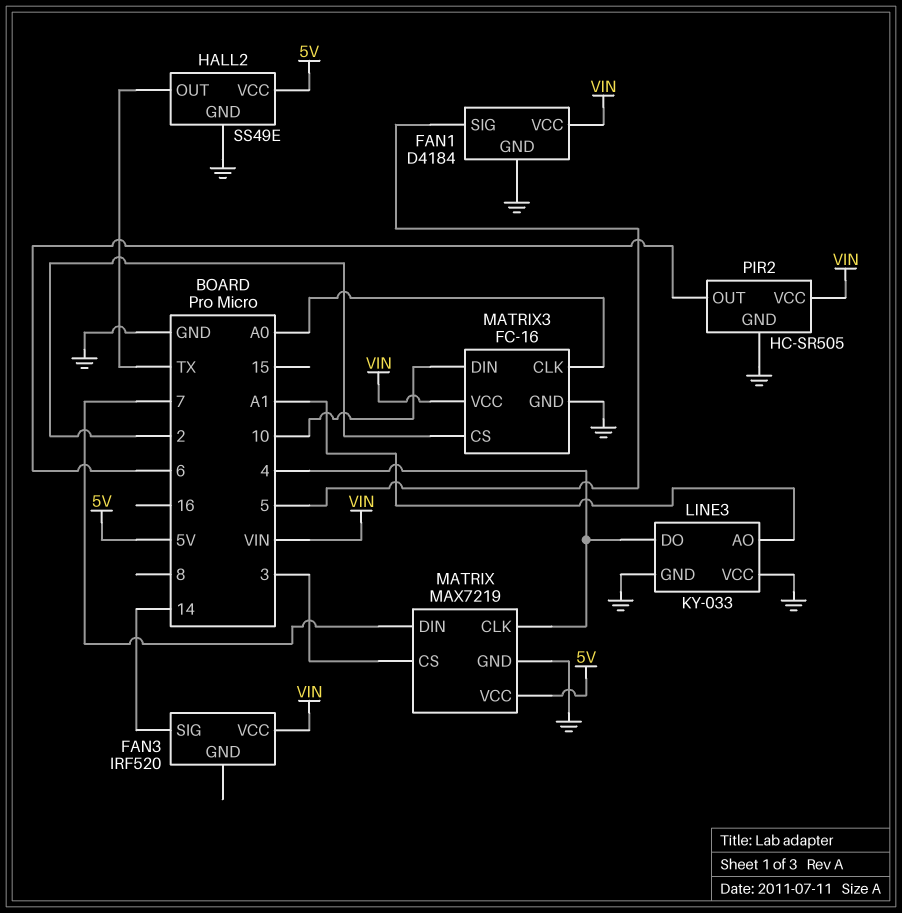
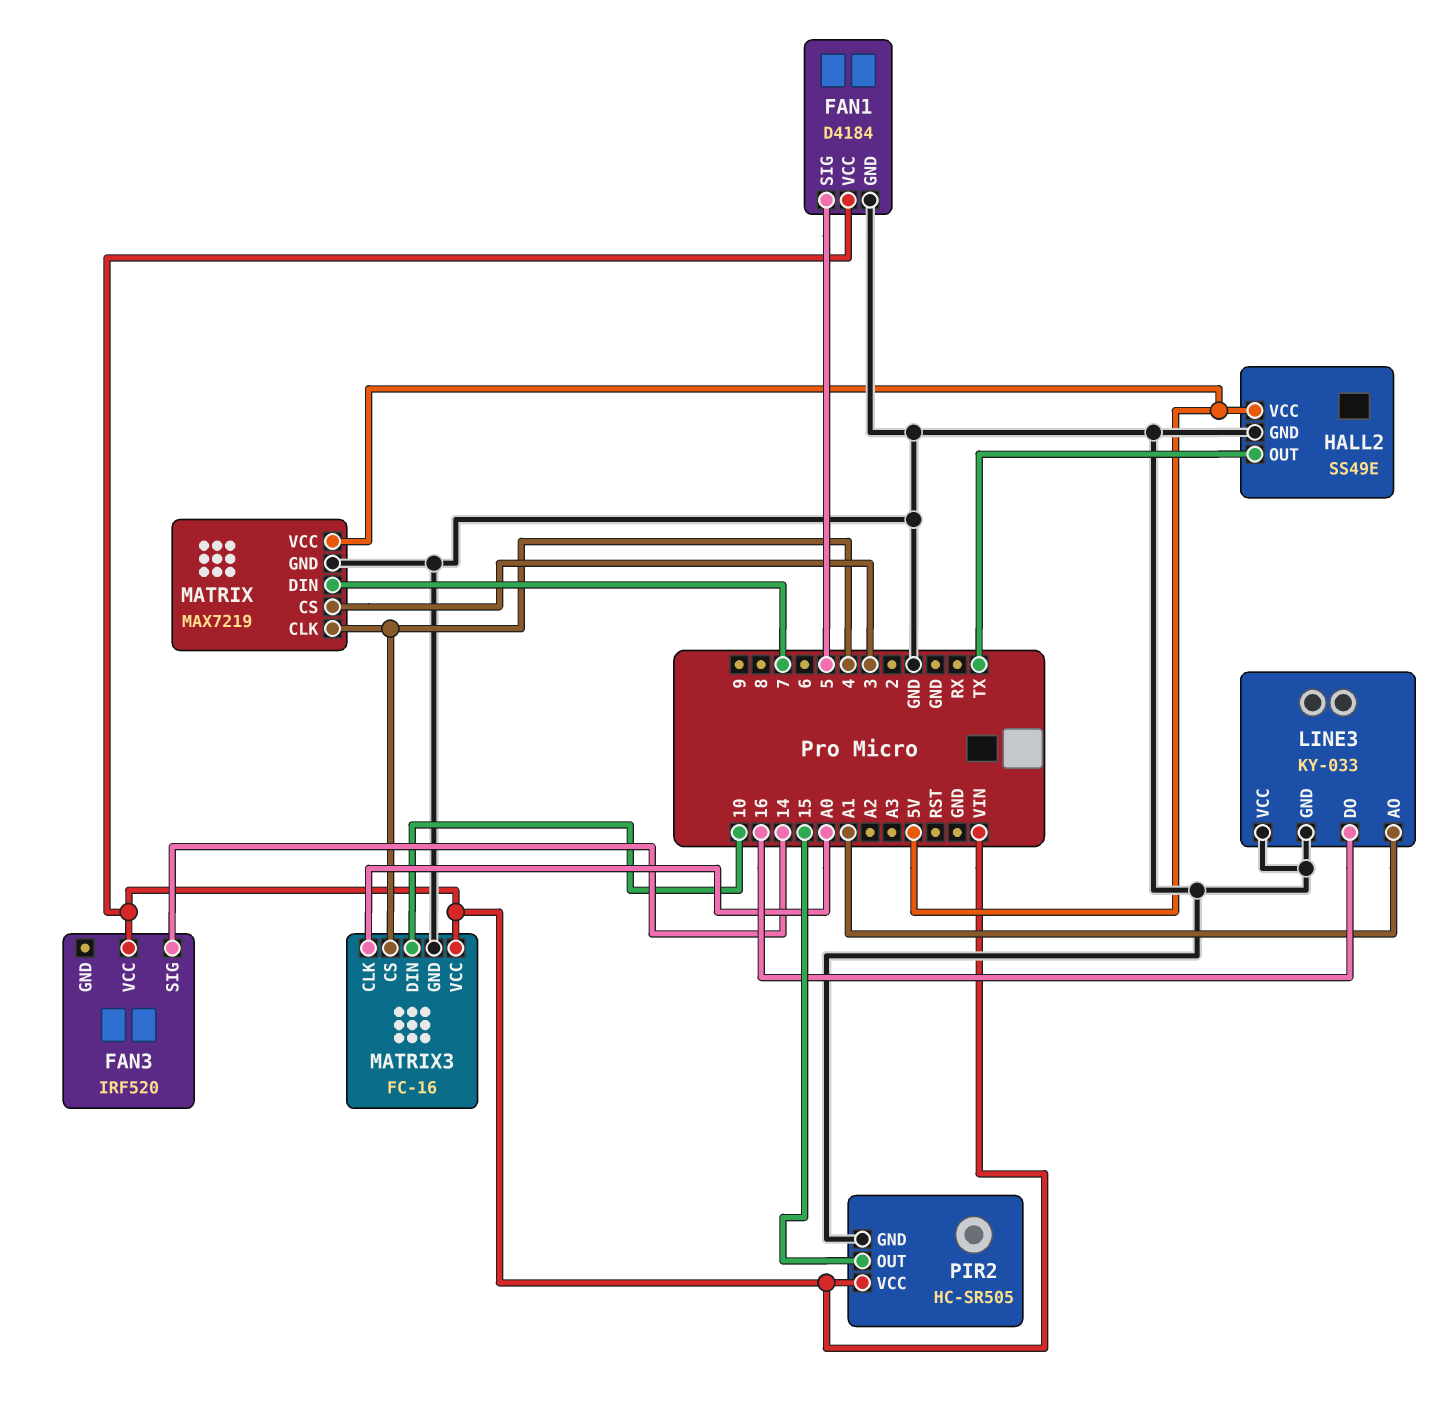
LINE3 pin DO: 4 -> 16
MATRIX3 pin CS: 2 -> 4
PIR2 pin OUT: 6 -> 15

